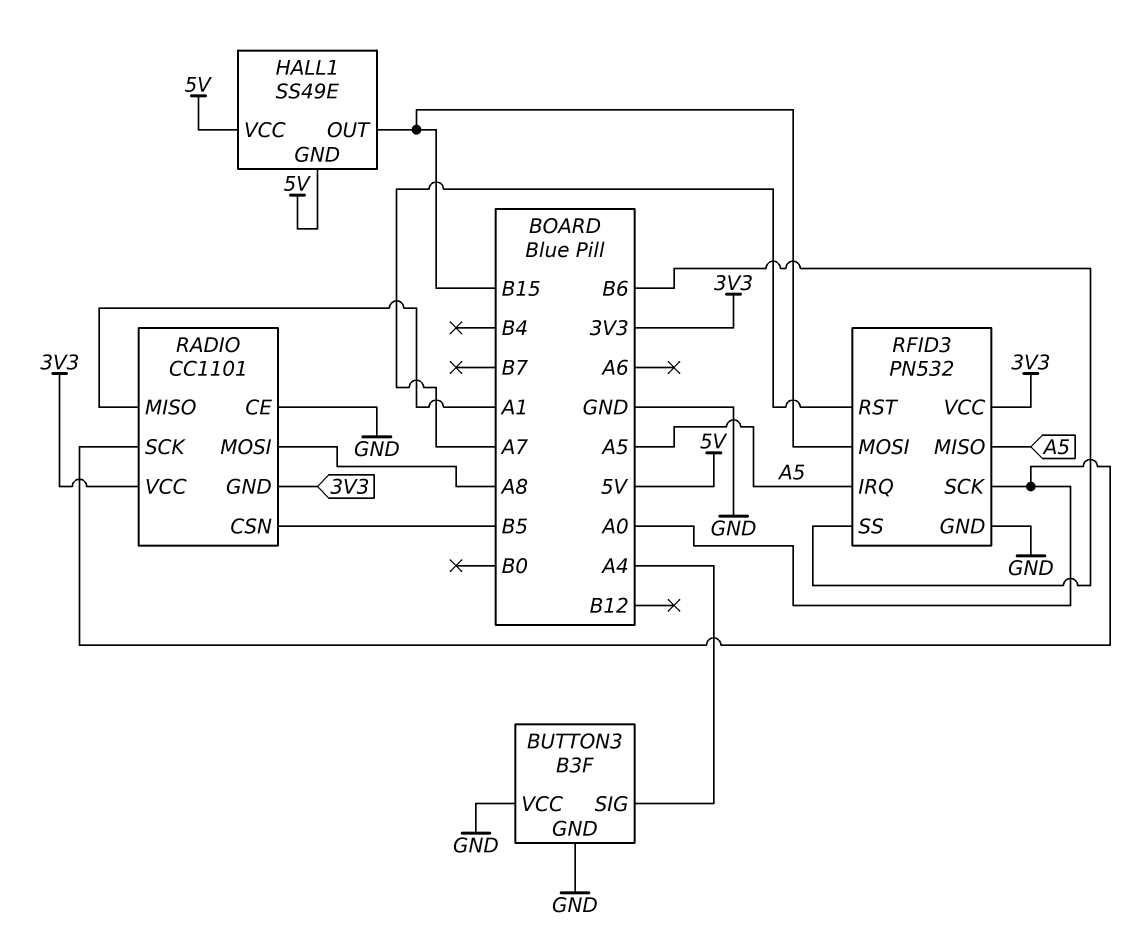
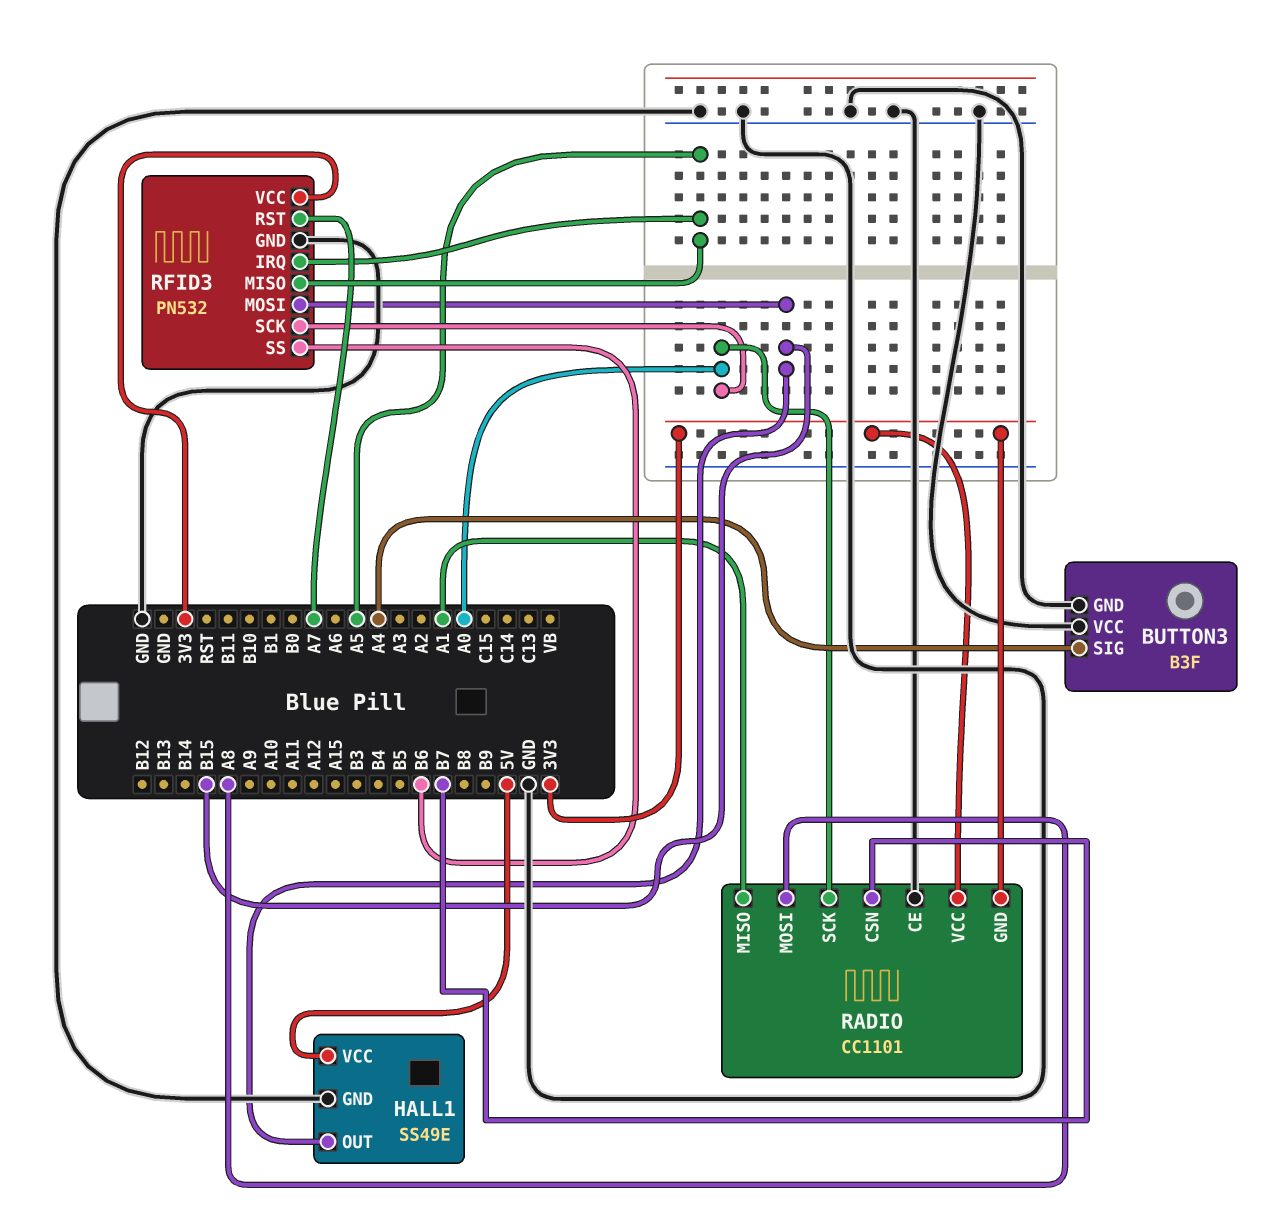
HALL1 pin GND: 5V -> GND
RADIO pin CSN: B5 -> B7

